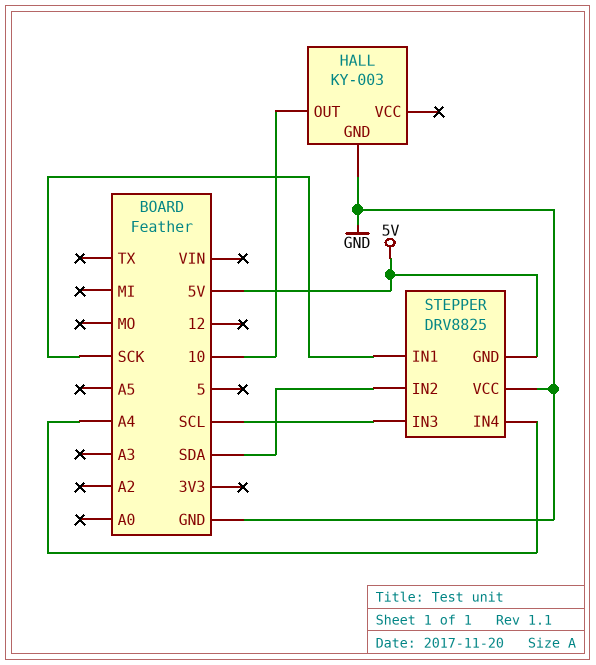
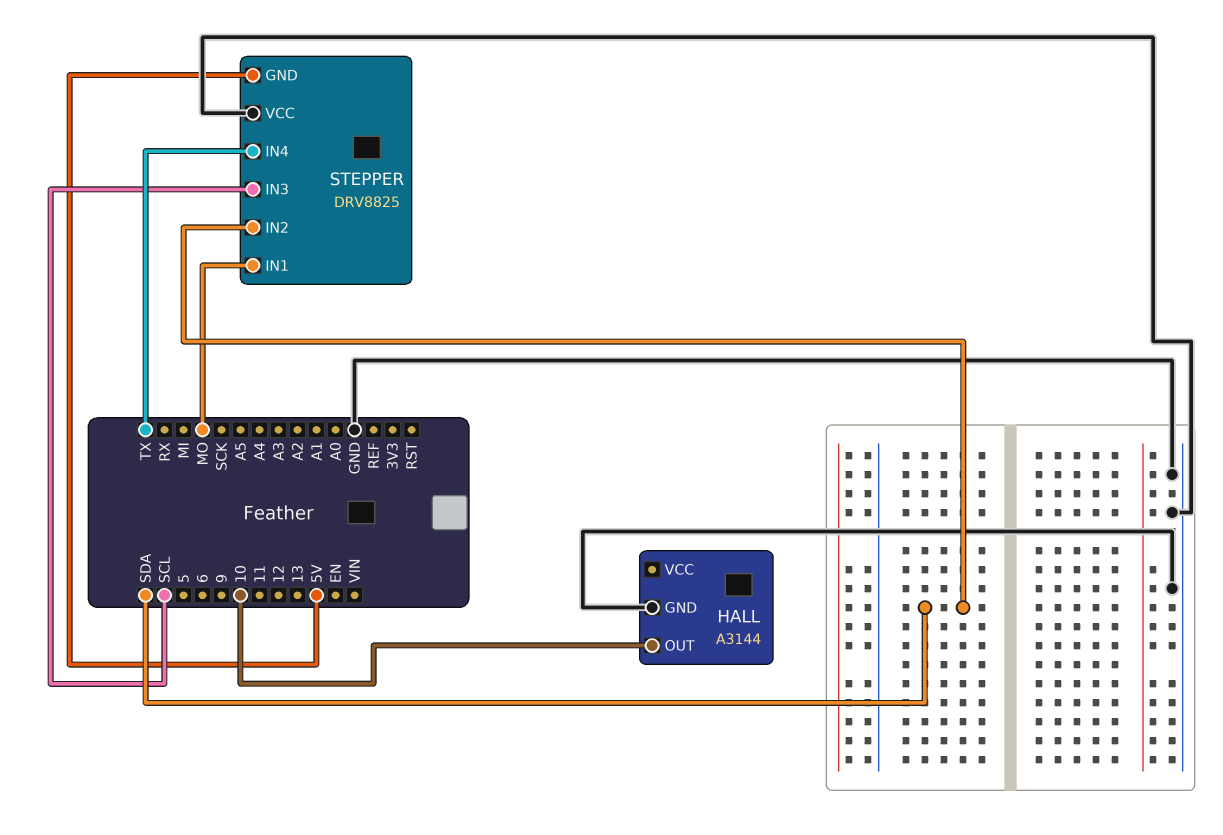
HALL: KY-003 -> A3144
STEPPER pin IN1: SCK -> MO
STEPPER pin IN4: A4 -> TX

